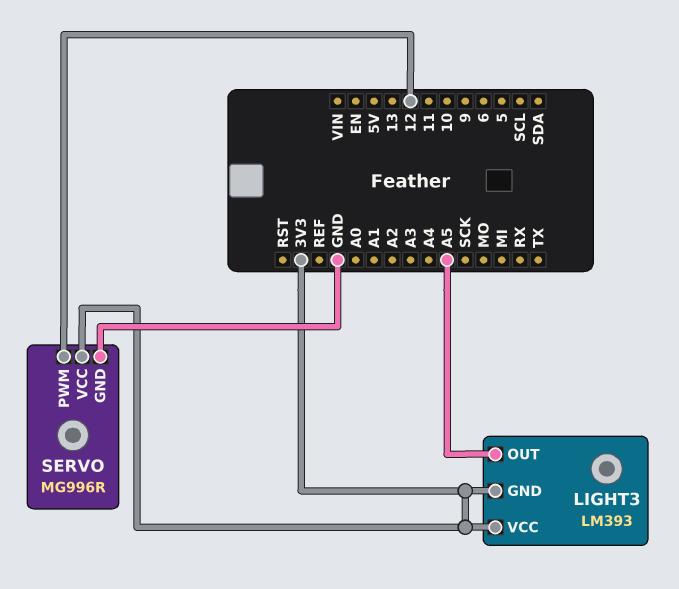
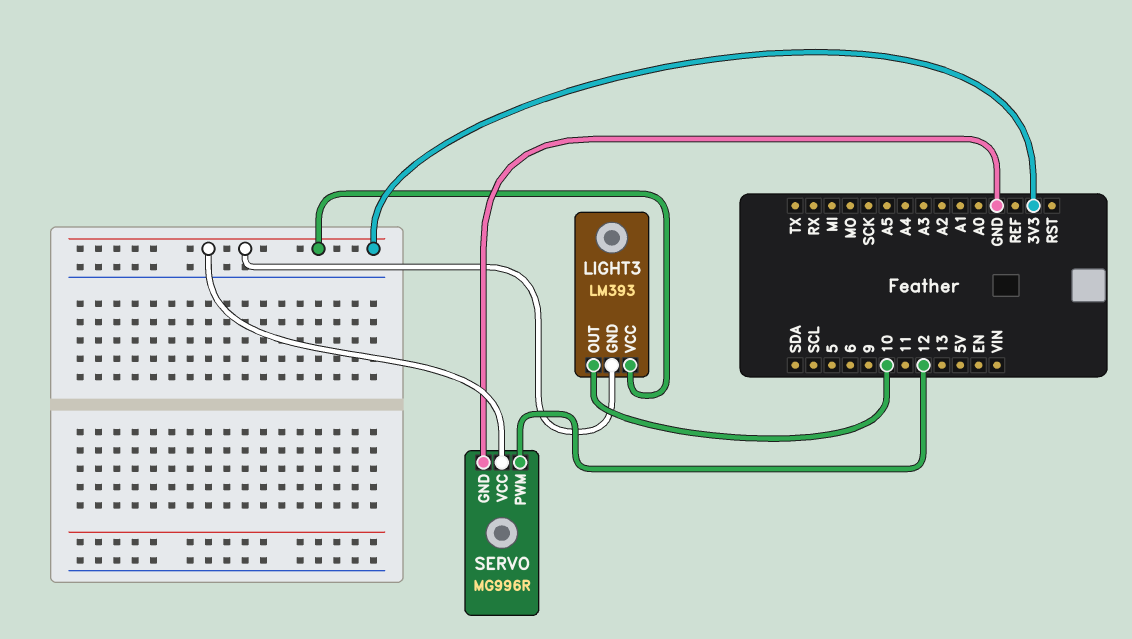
LIGHT3 pin OUT: A5 -> 10

